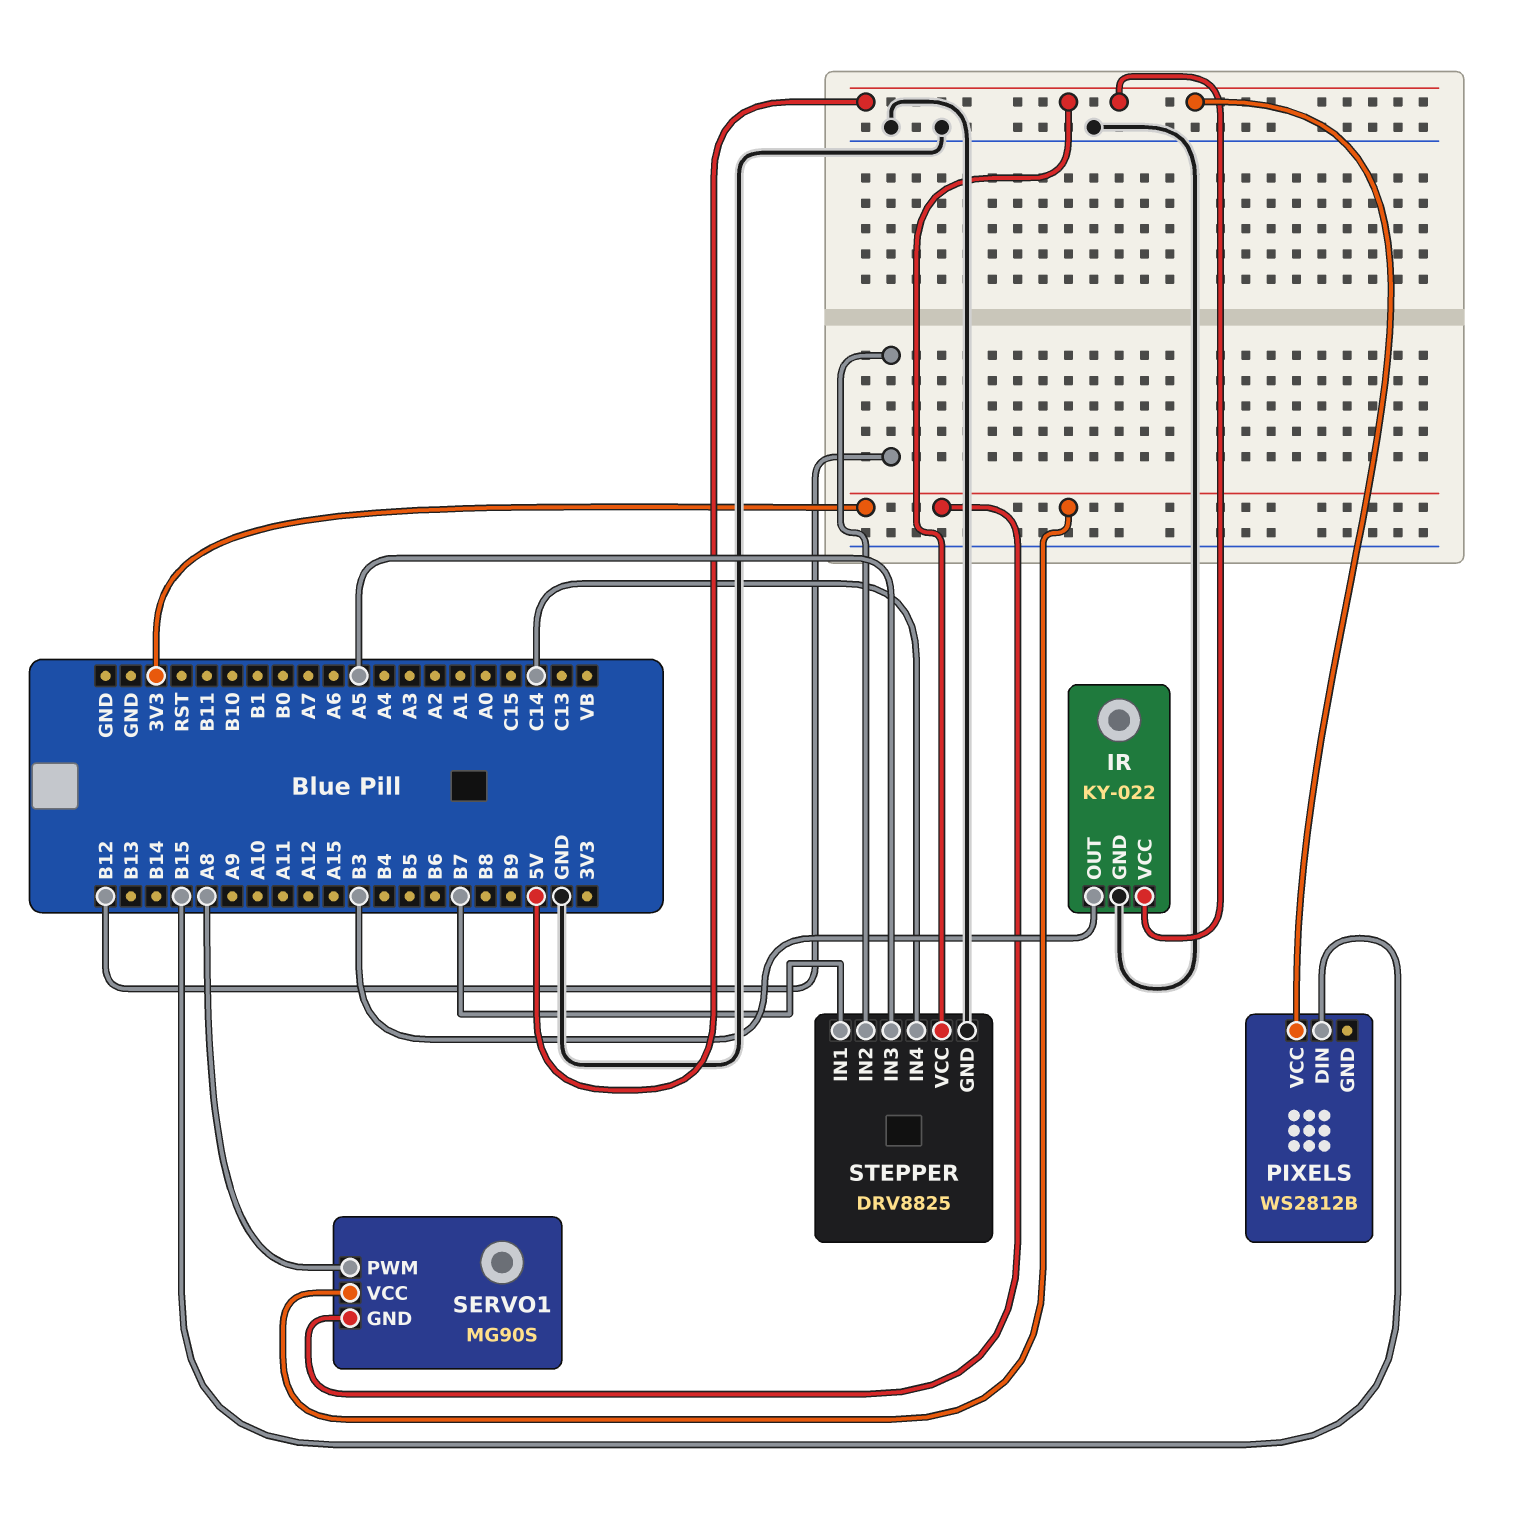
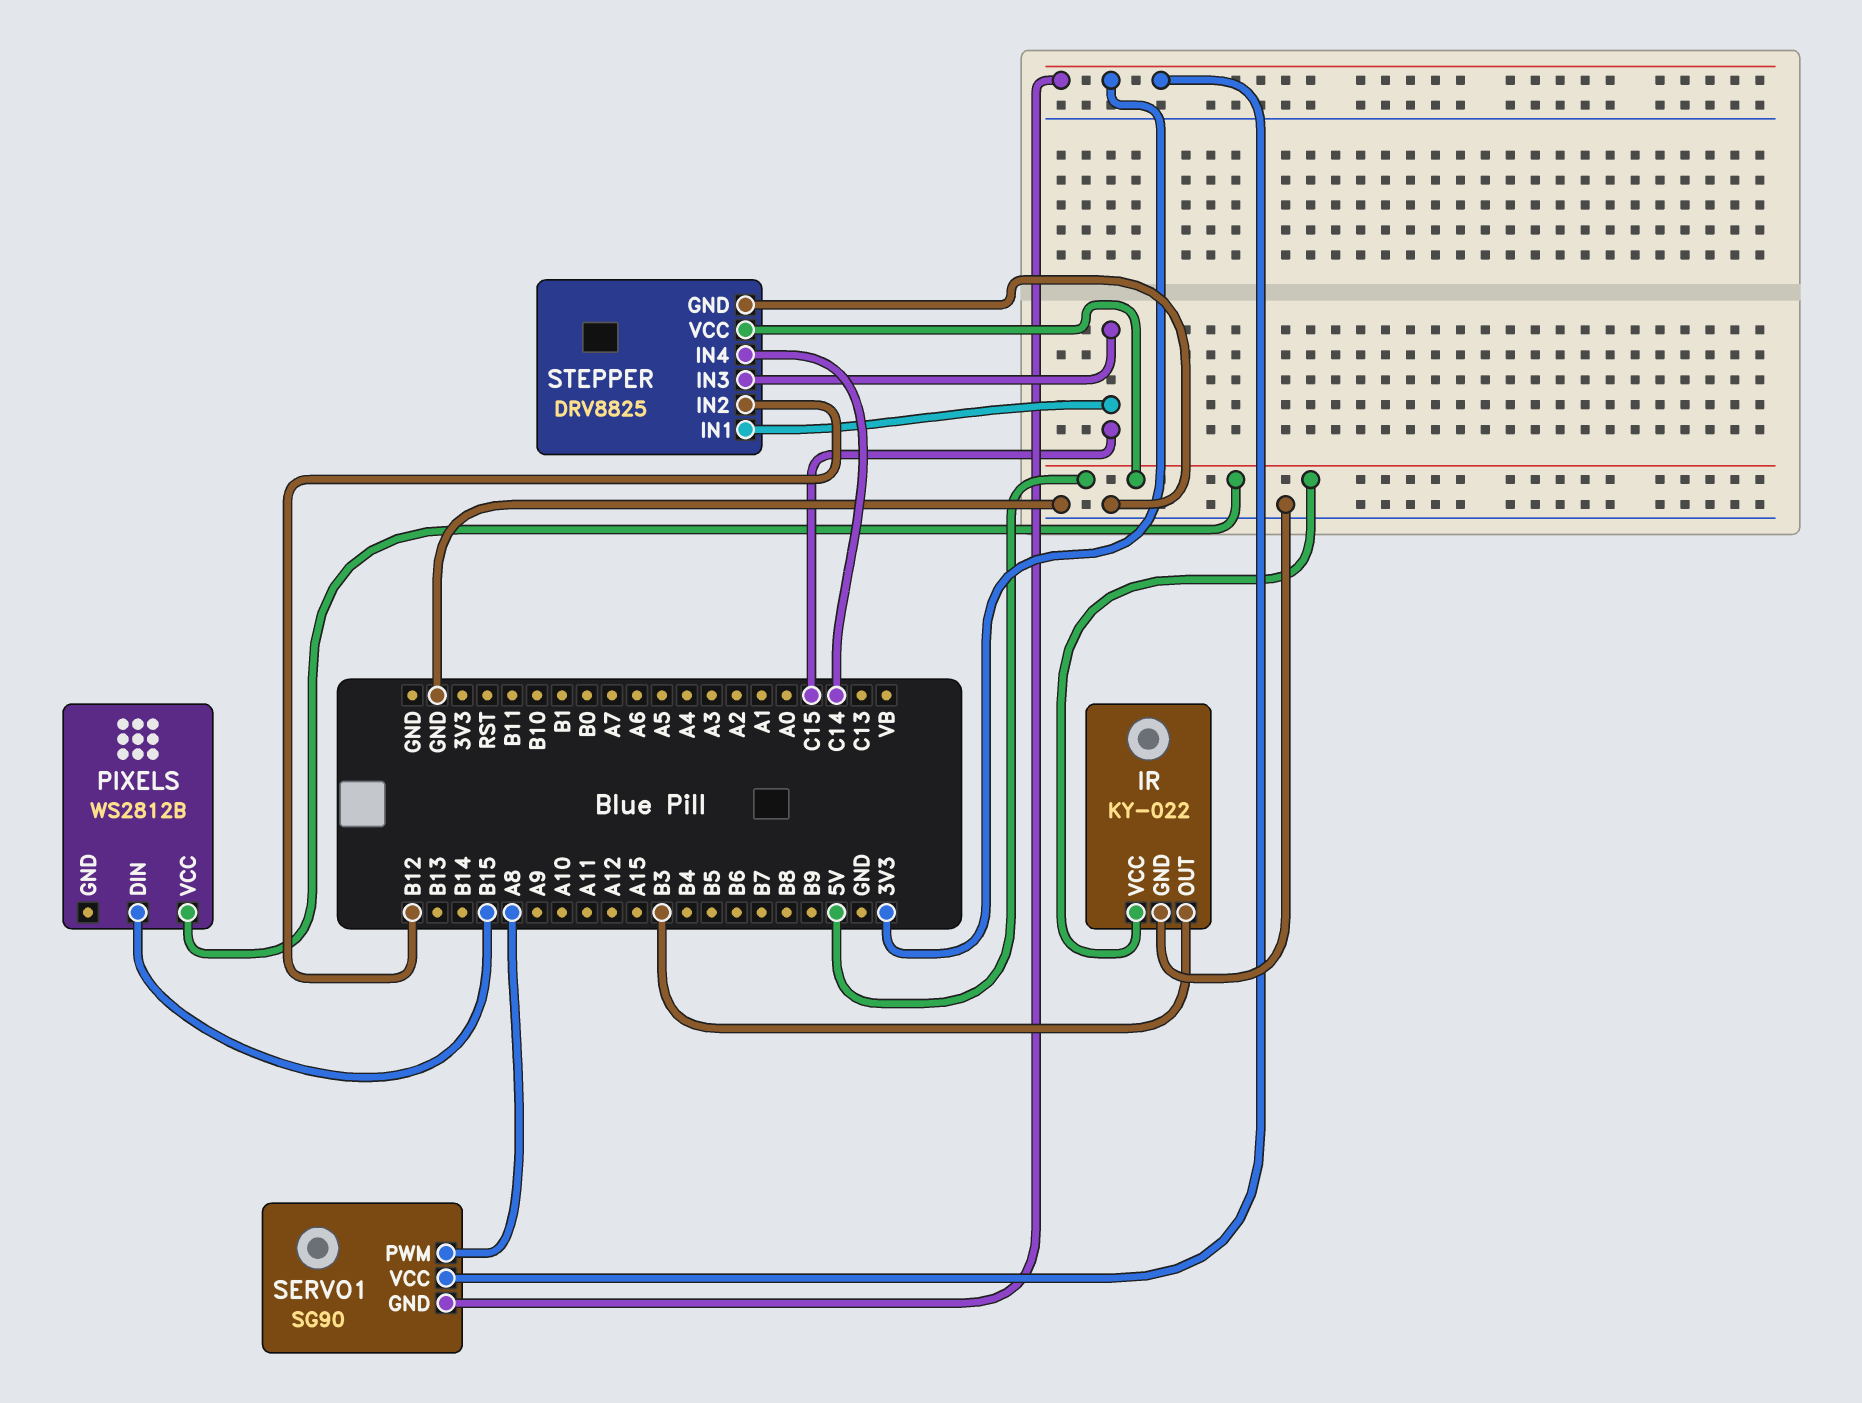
SERVO1: MG90S -> SG90
STEPPER pin IN1: B7 -> C15
STEPPER pin IN3: A5 -> C15

